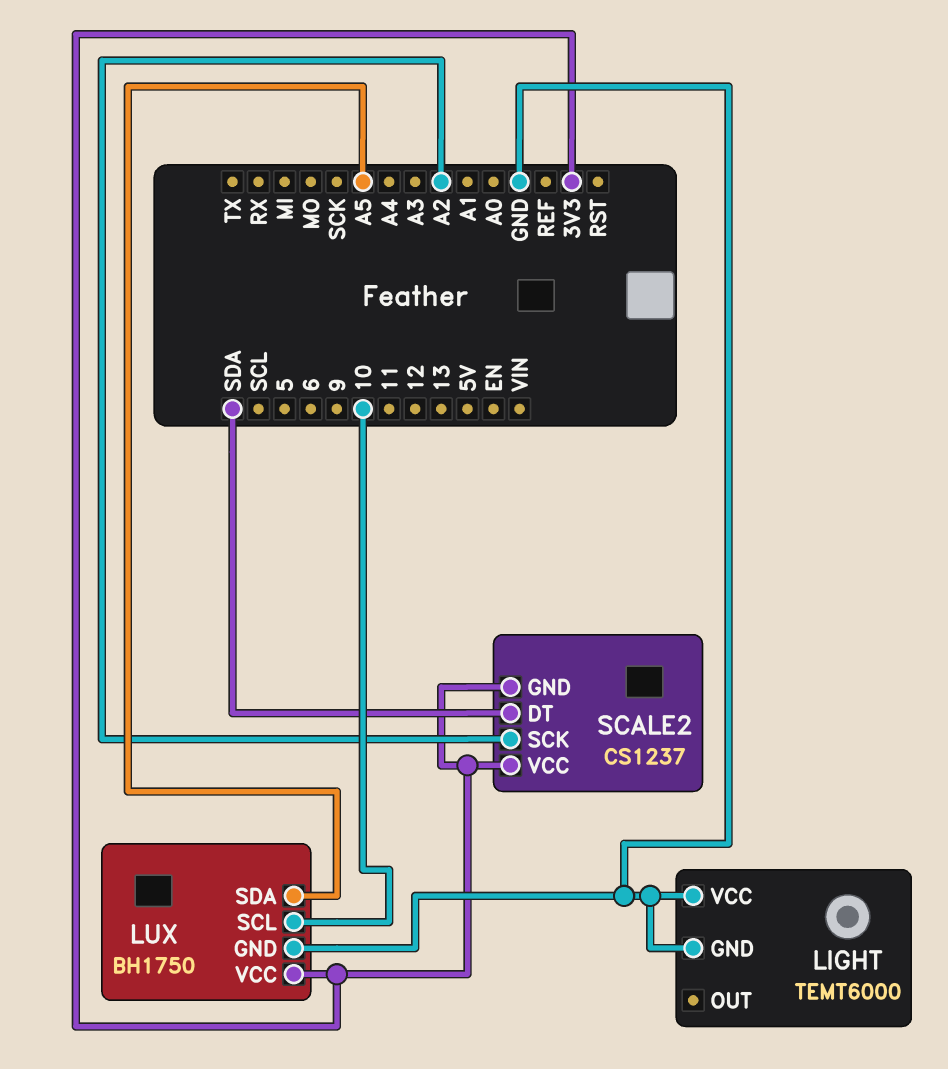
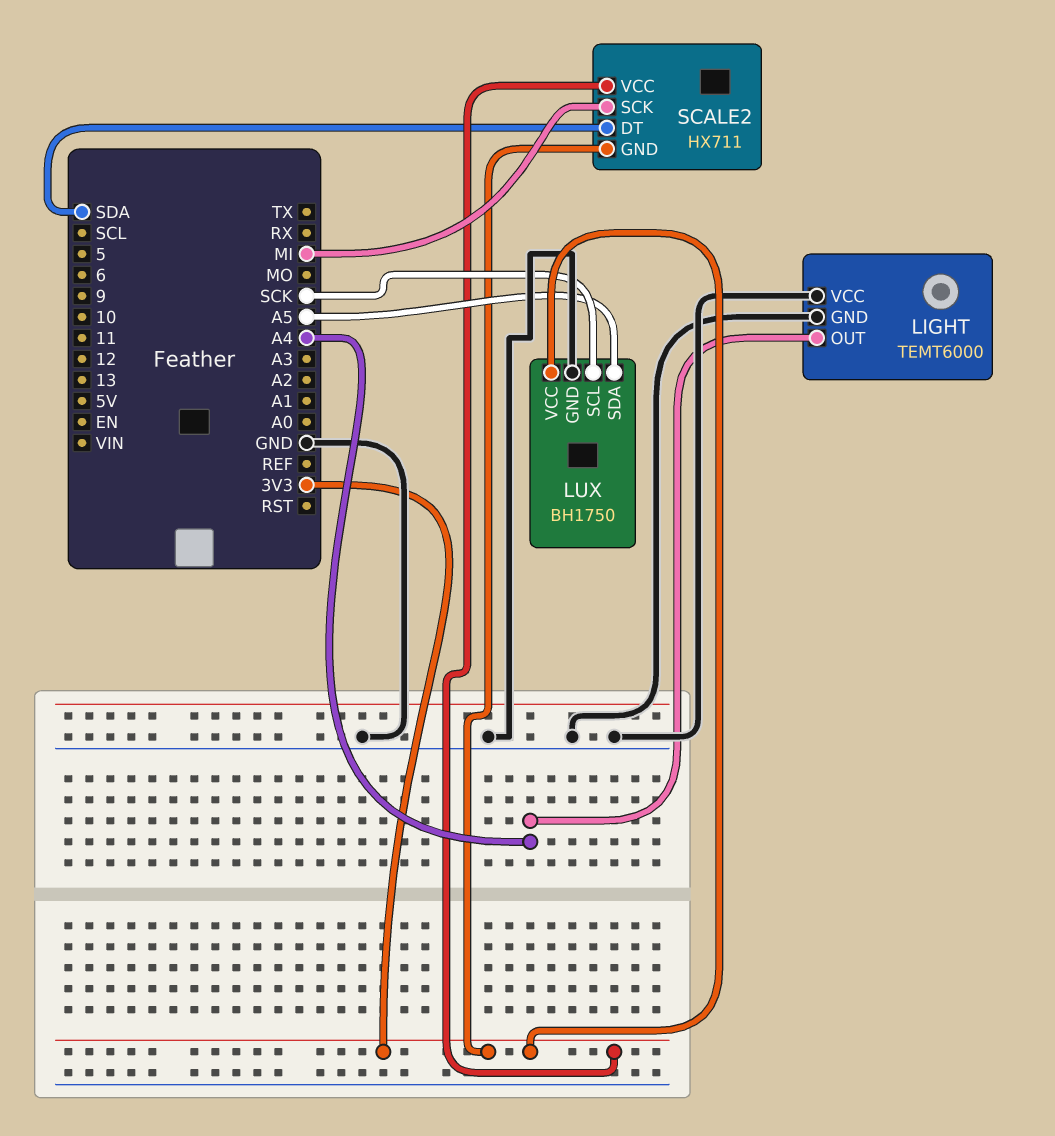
LIGHT pin OUT: none -> A4
LUX pin SCL: 10 -> SCK
SCALE2: CS1237 -> HX711
SCALE2 pin SCK: A2 -> MI

